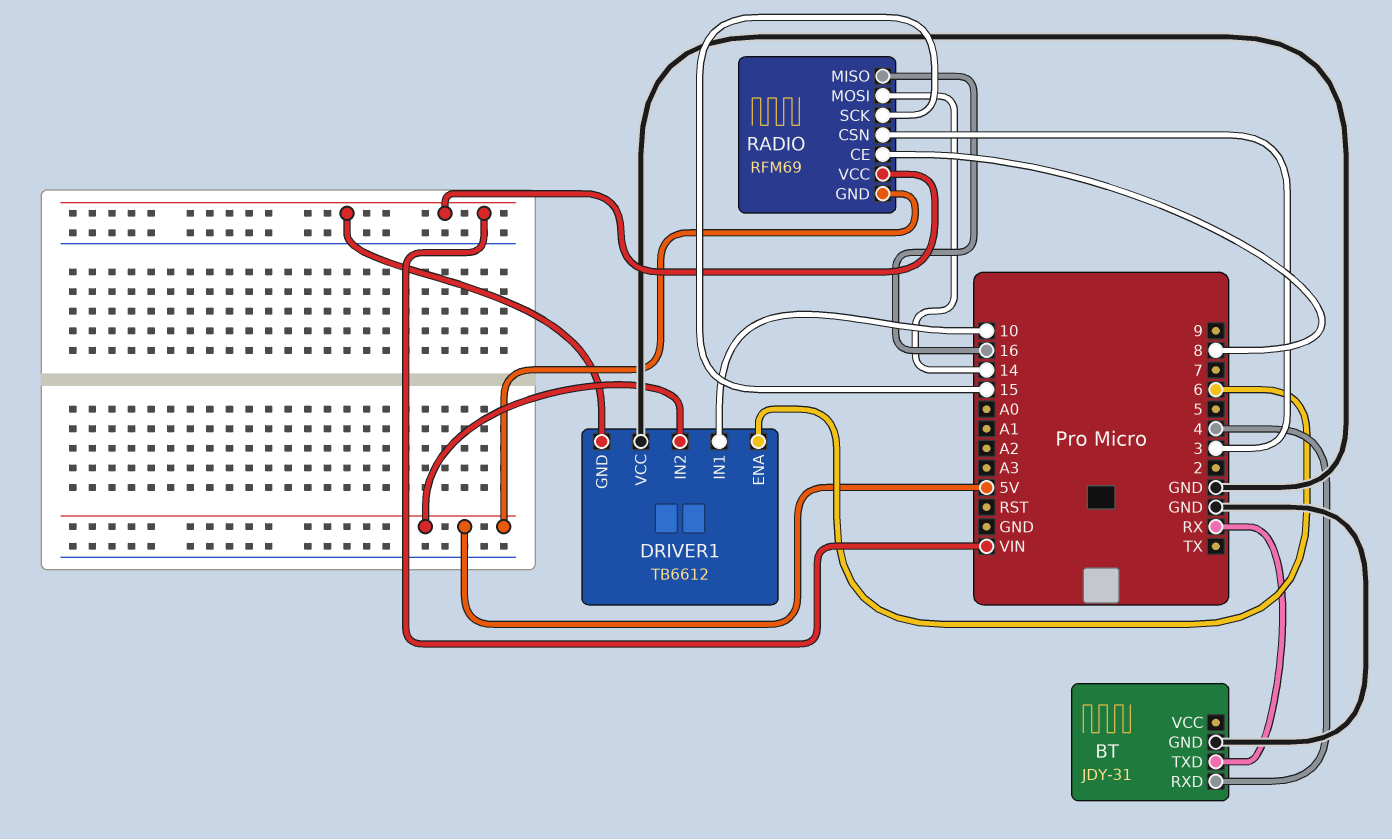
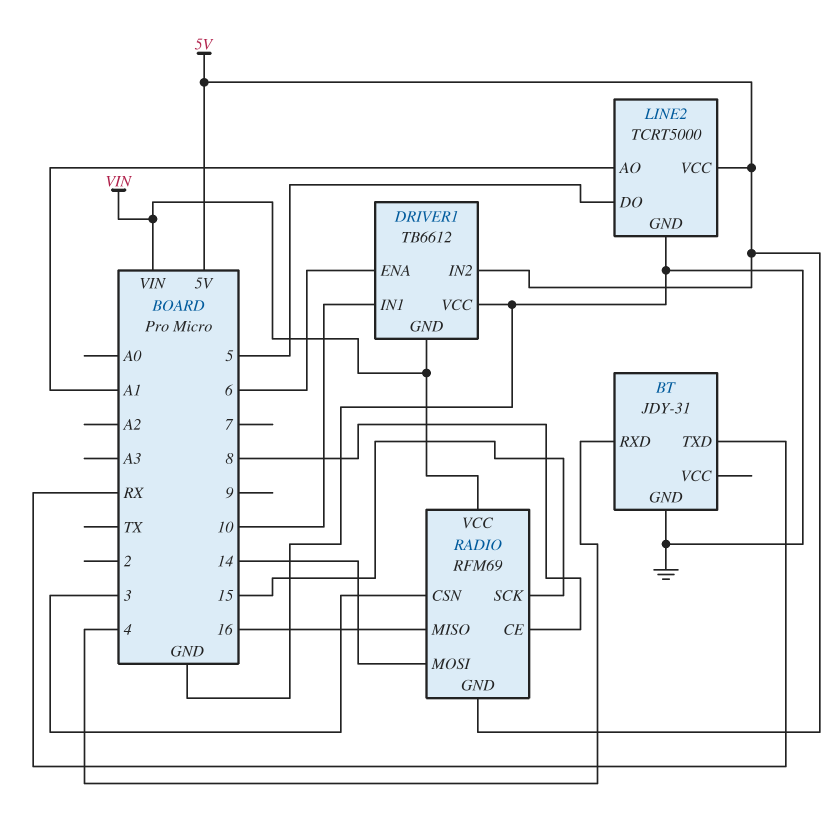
LINE2: none -> TCRT5000
LINE2 pin AO: none -> A1
LINE2 pin DO: none -> 5
LINE2 pin GND: none -> GND
LINE2 pin VCC: none -> 5V

